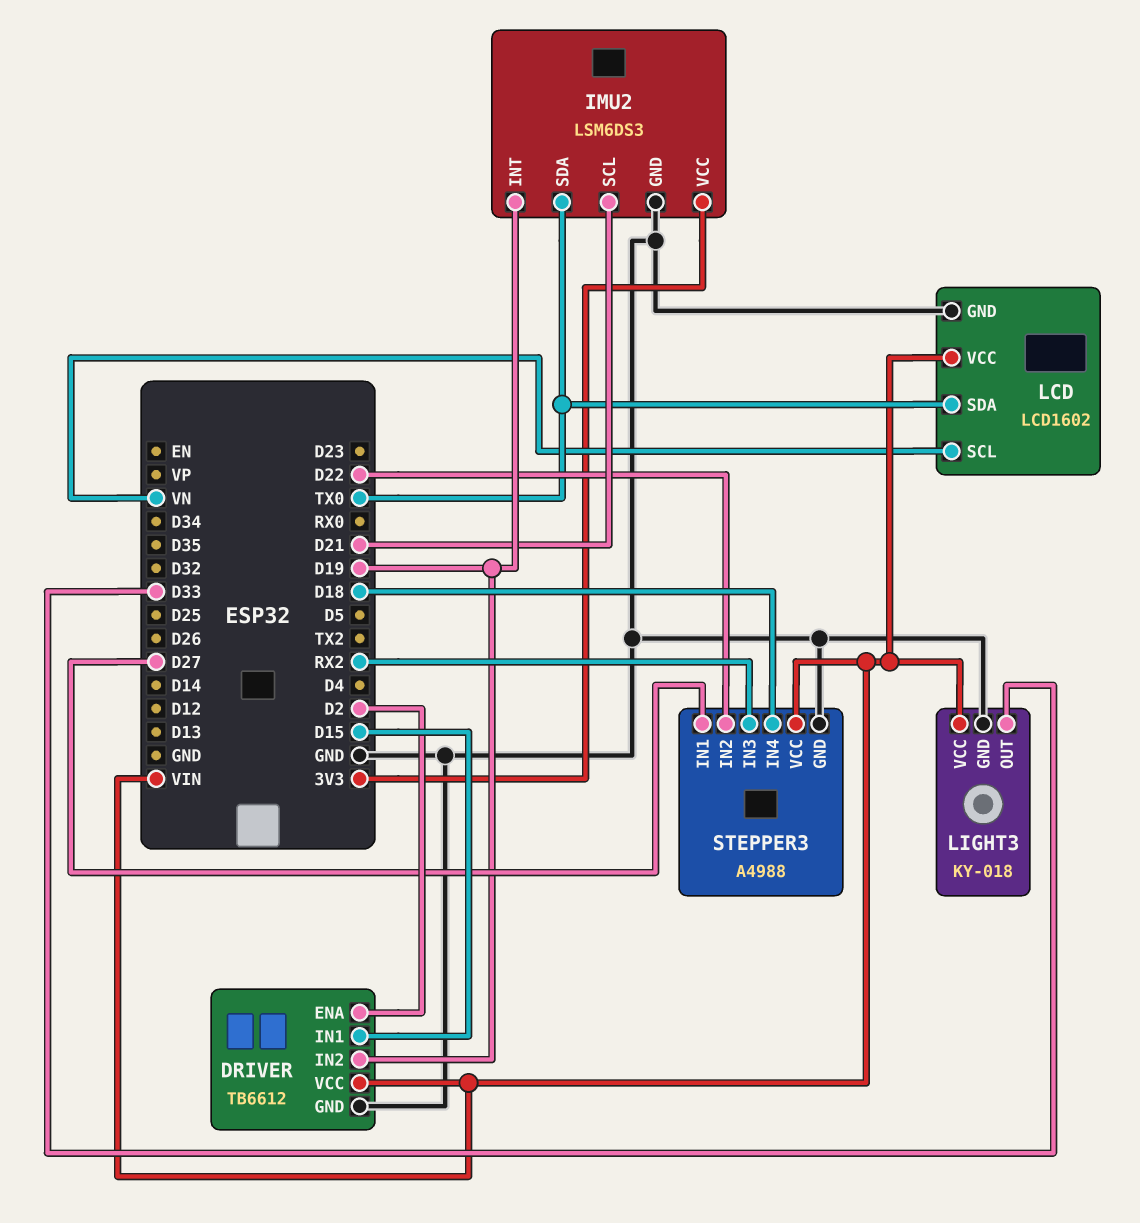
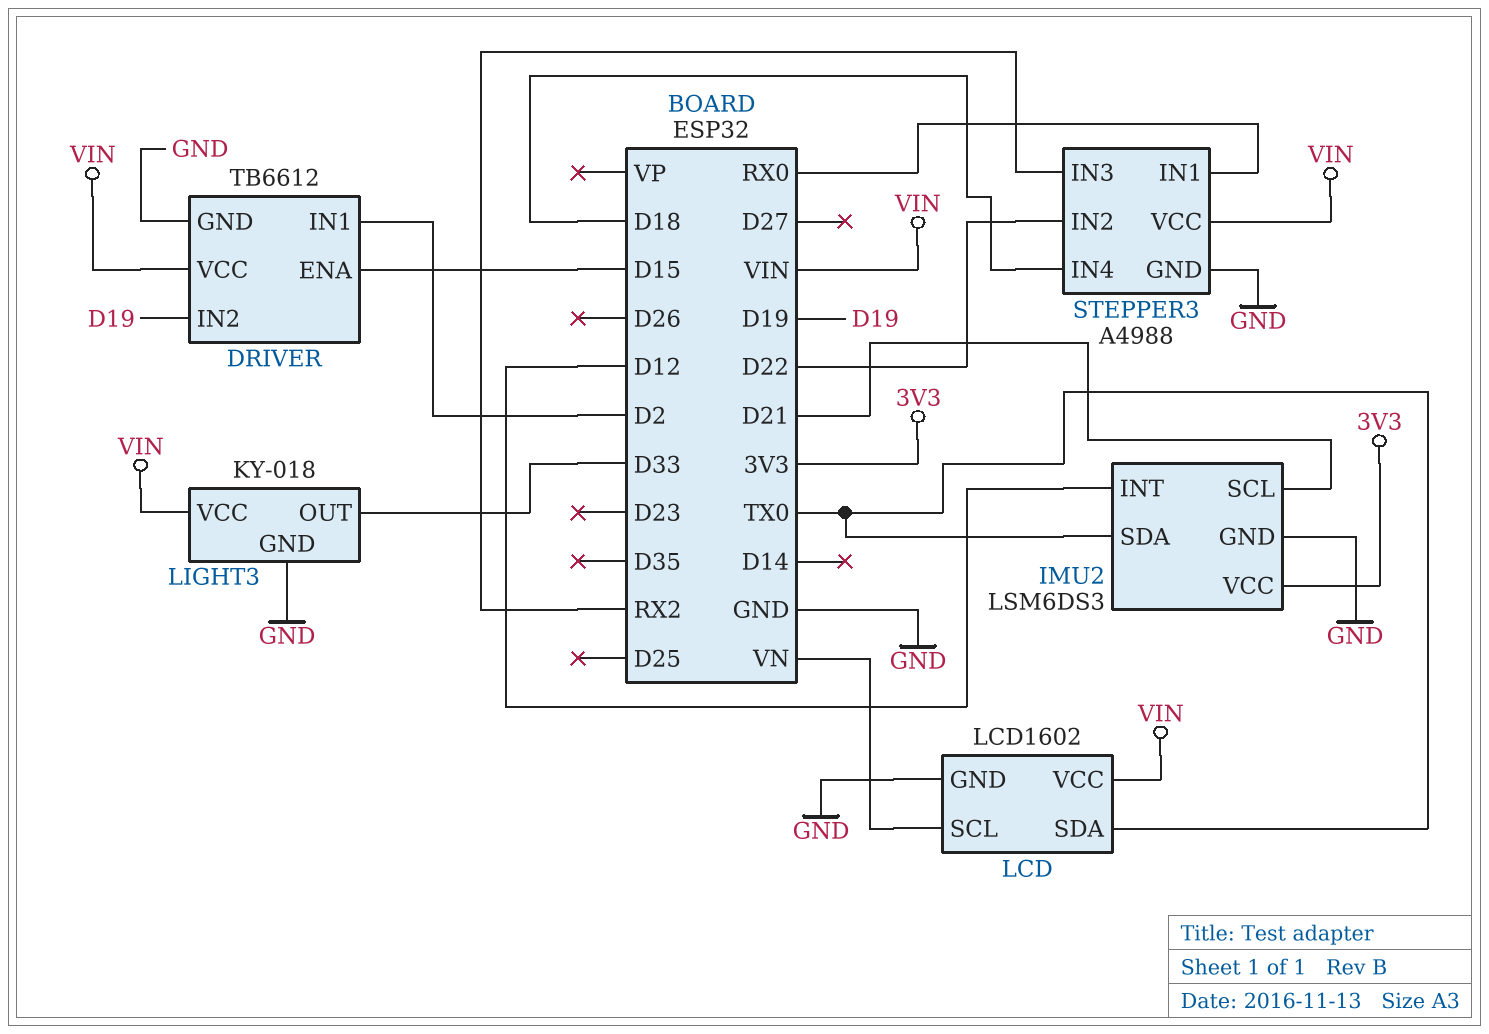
DRIVER pin ENA: D2 -> D15
DRIVER pin IN1: D15 -> D2
IMU2 pin INT: D19 -> D12
STEPPER3 pin IN1: D27 -> RX0

